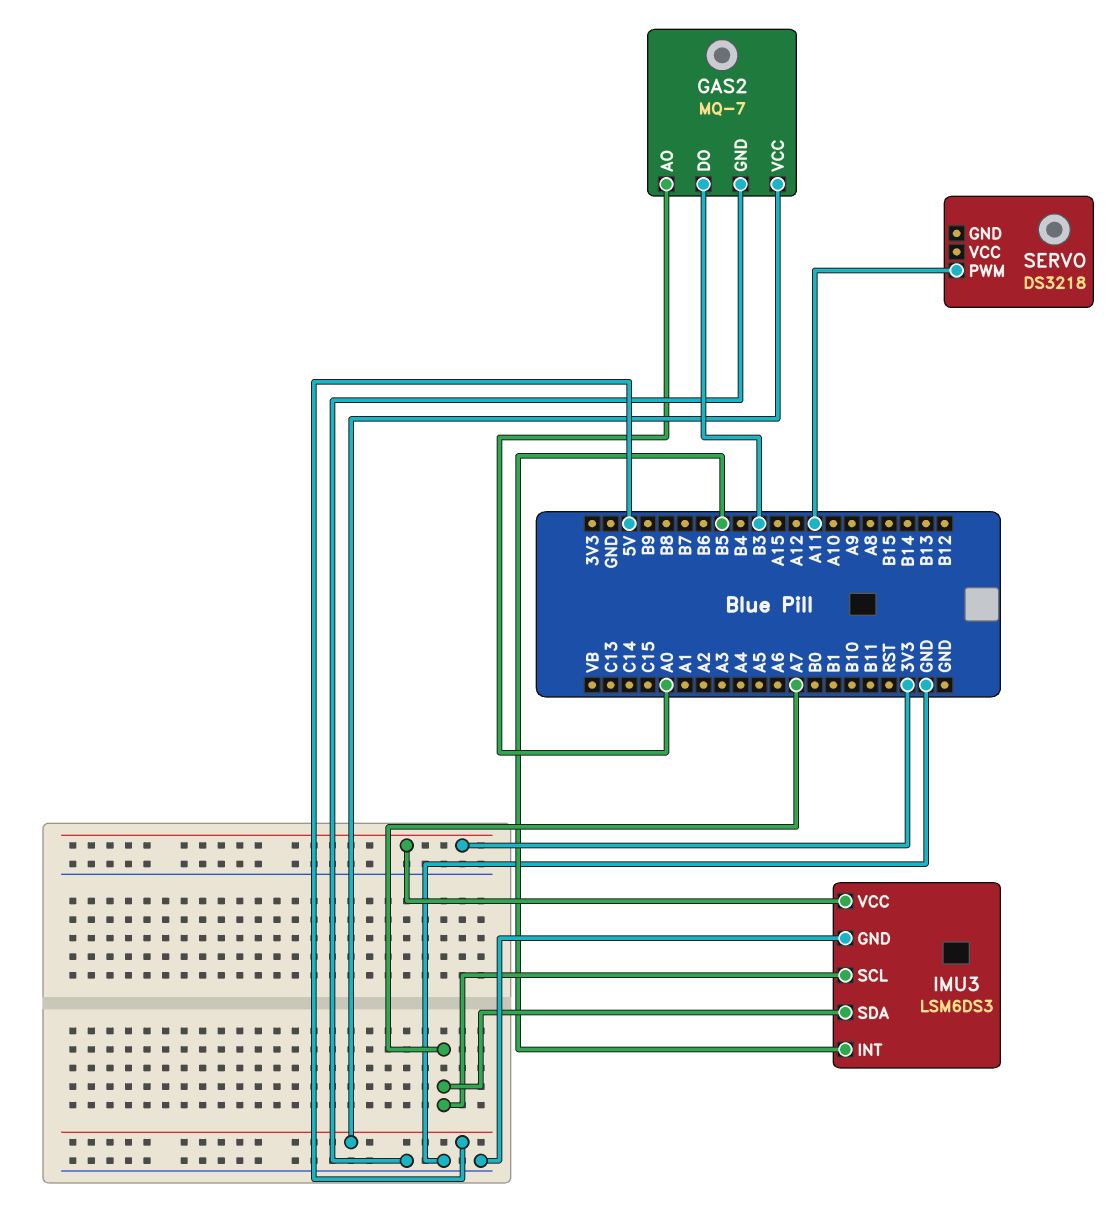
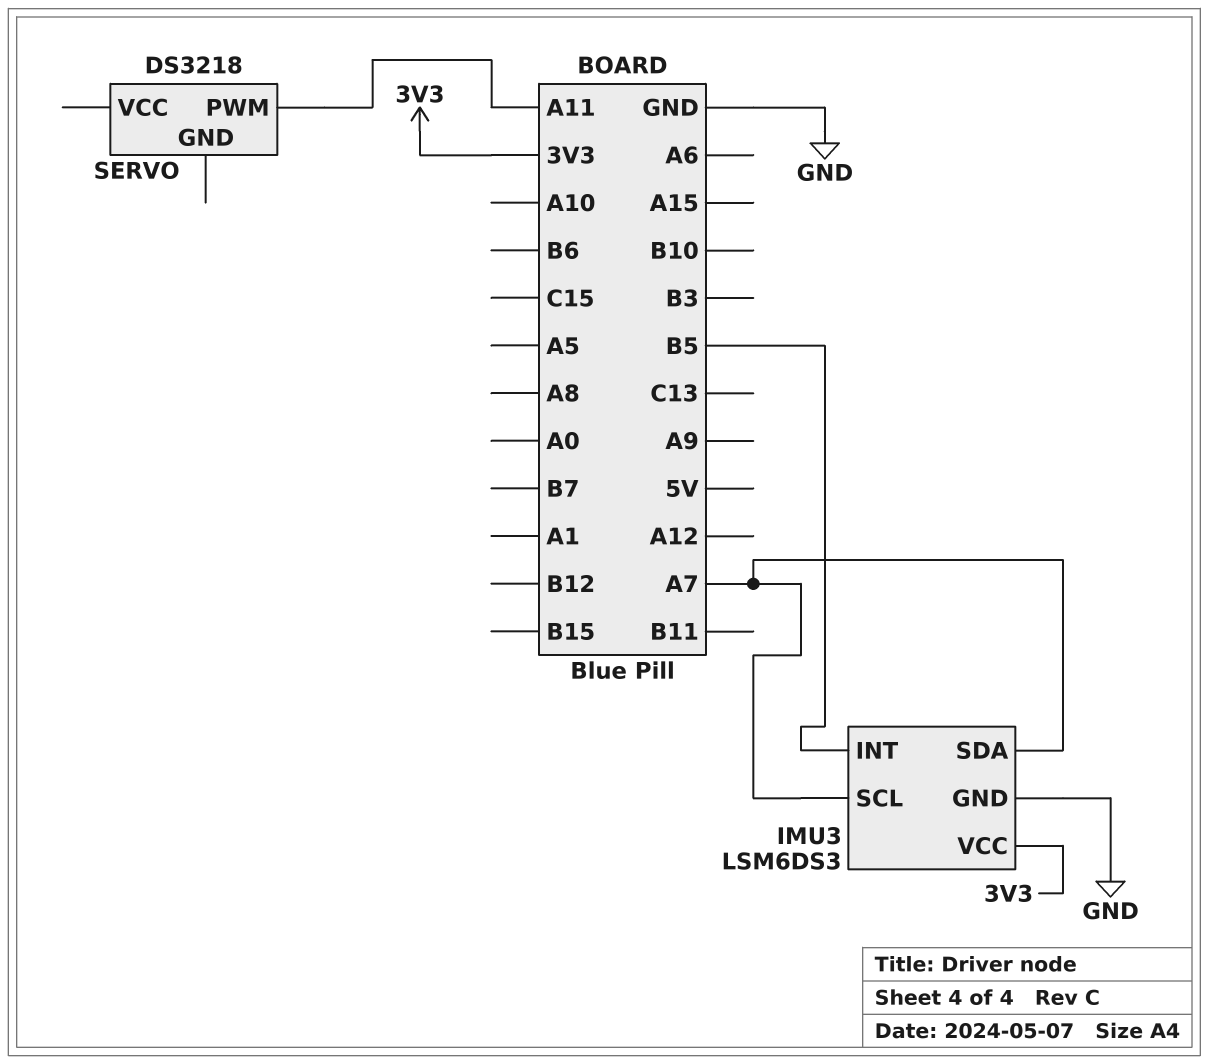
GAS2: MQ-7 -> none
GAS2 pin AO: A0 -> none
GAS2 pin DO: B3 -> none
GAS2 pin GND: GND -> none
GAS2 pin VCC: 5V -> none

